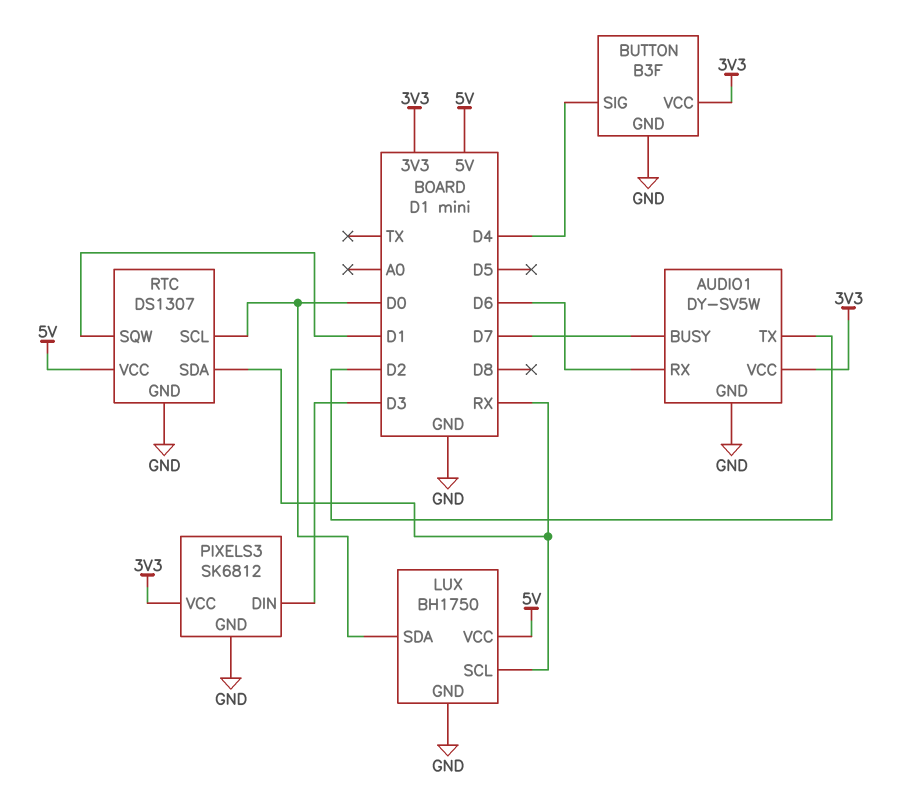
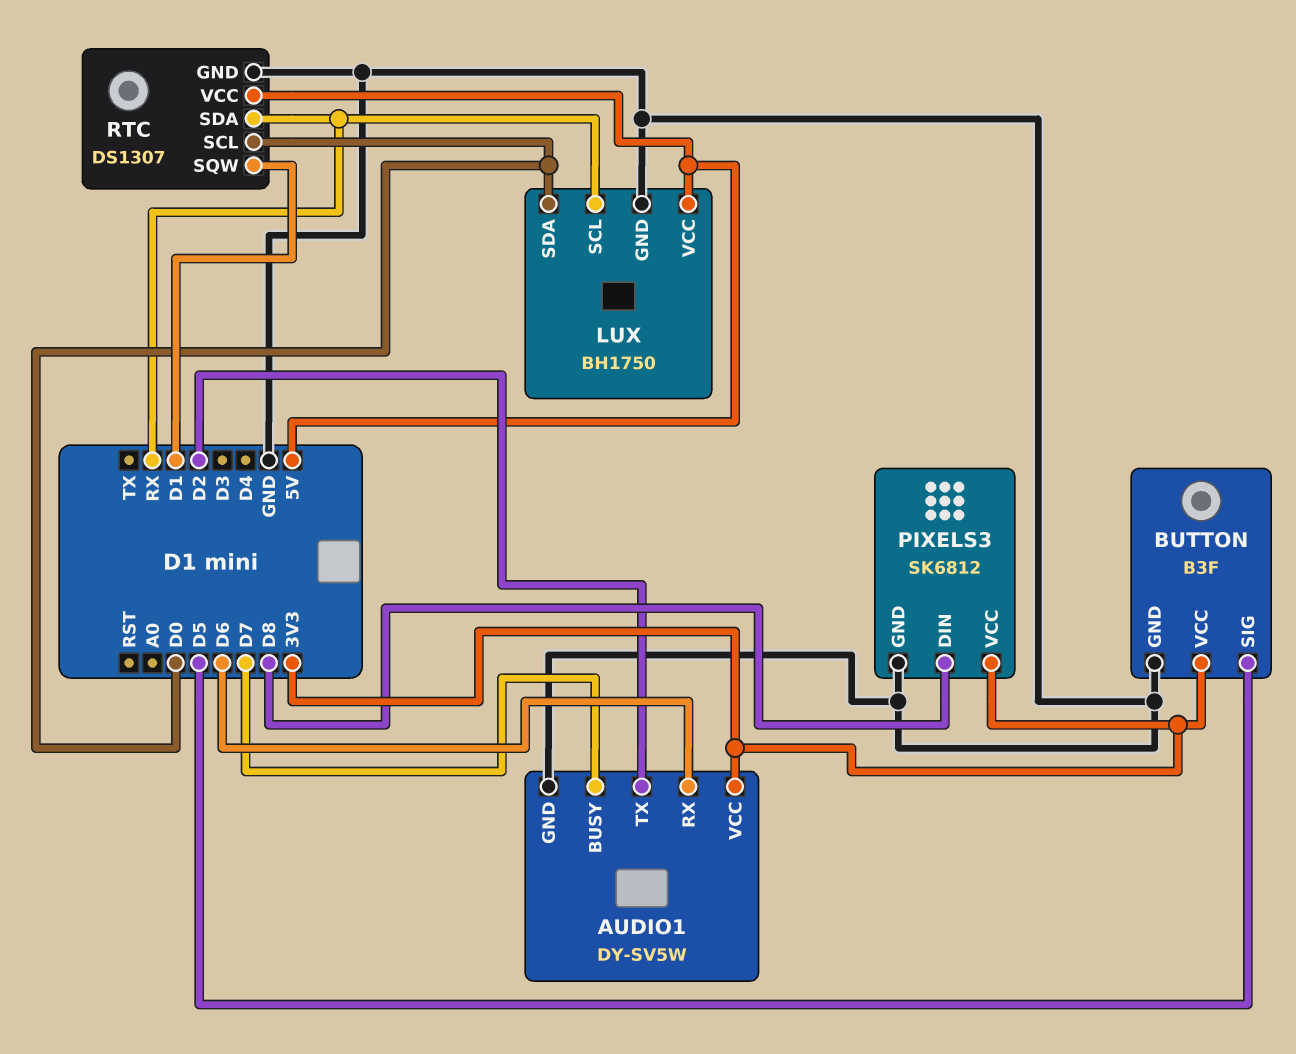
BUTTON pin SIG: D4 -> D5
PIXELS3 pin DIN: D3 -> D8

